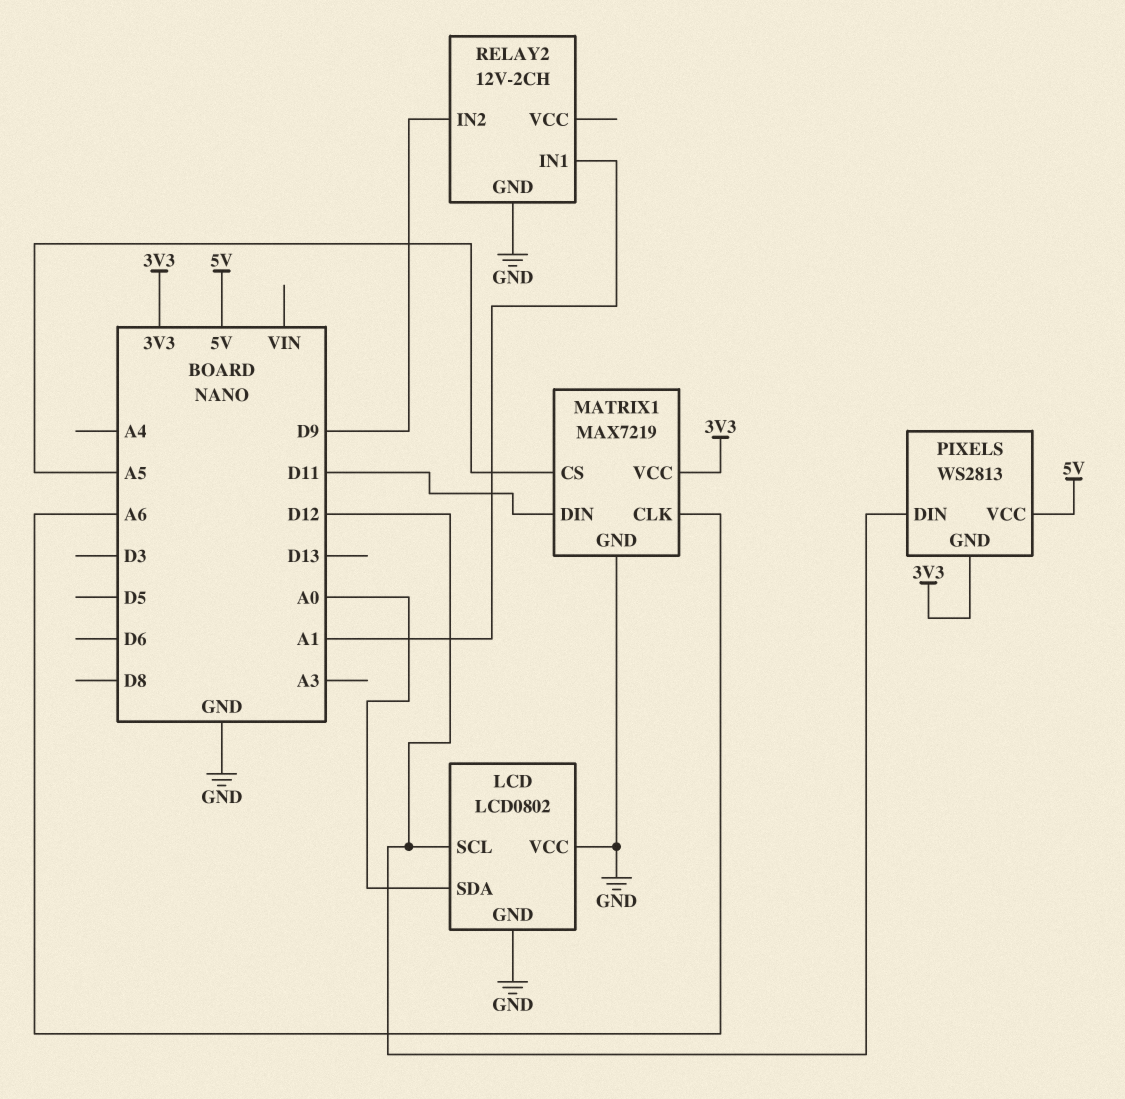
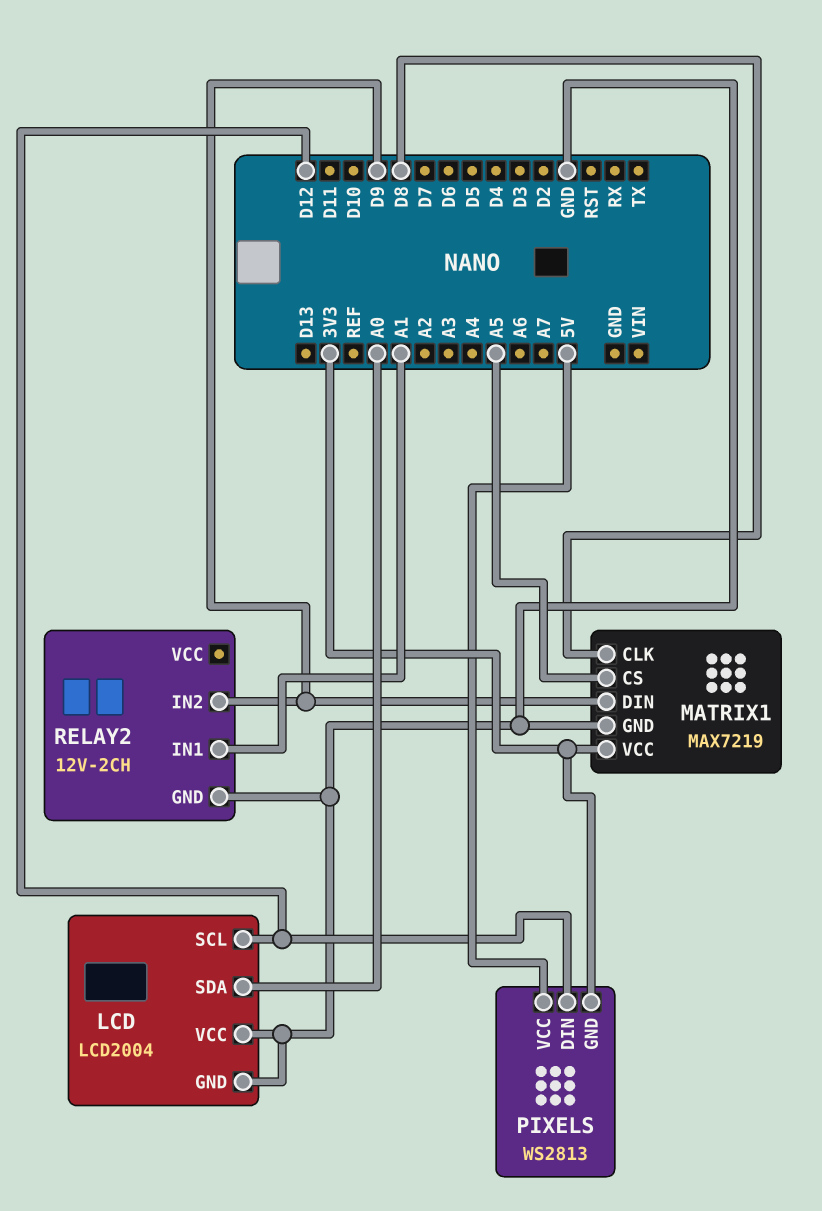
LCD: LCD0802 -> LCD2004
MATRIX1 pin CLK: A6 -> D8
MATRIX1 pin DIN: D11 -> D9

